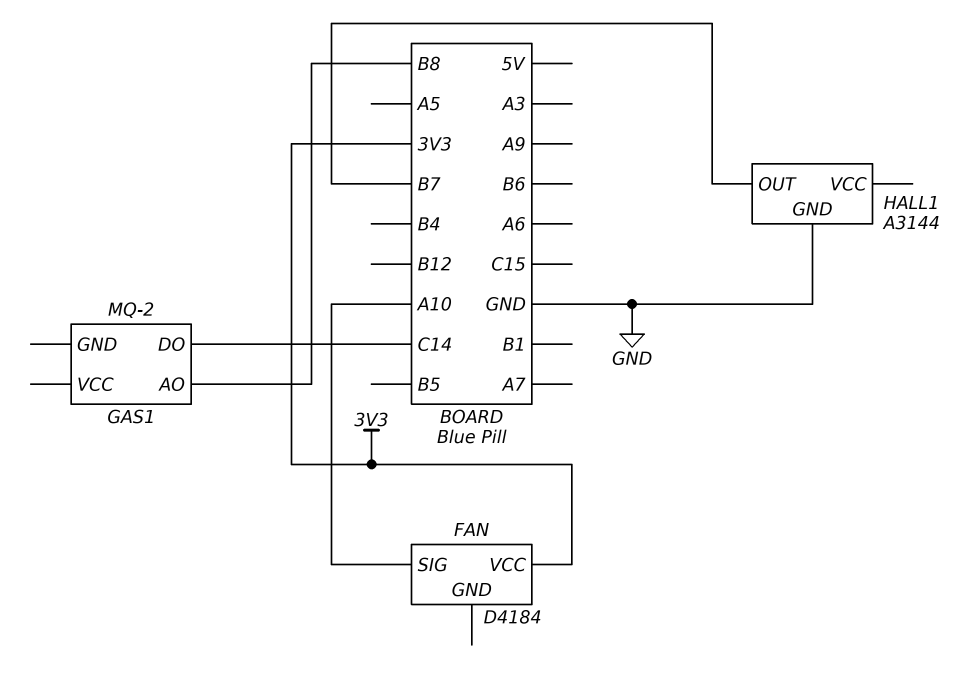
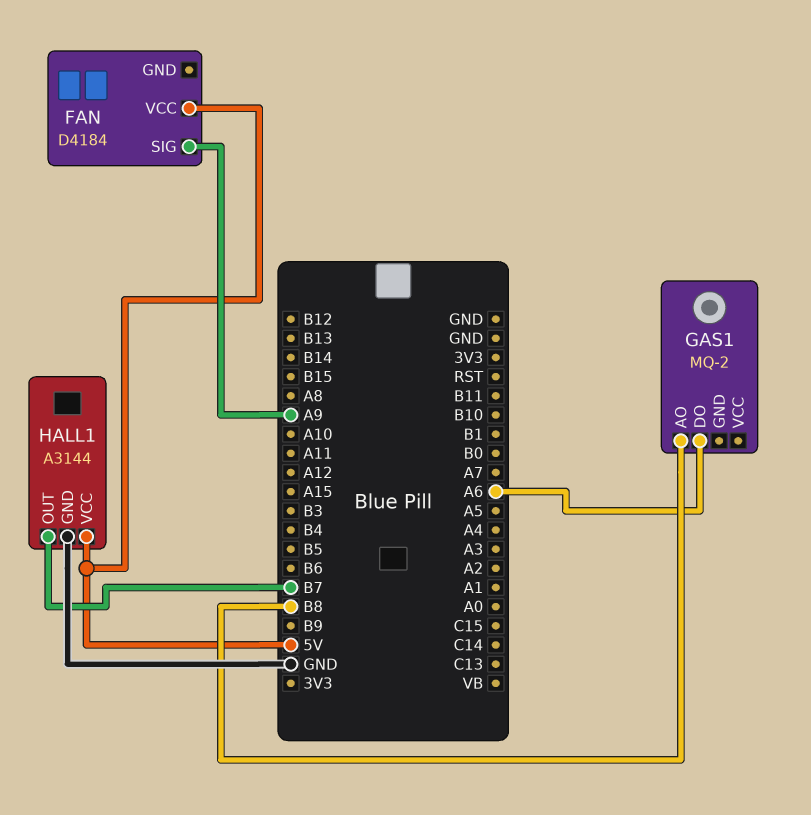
FAN pin SIG: A10 -> A9
FAN pin VCC: 3V3 -> 5V
GAS1 pin DO: C14 -> A6
HALL1 pin VCC: none -> 5V

